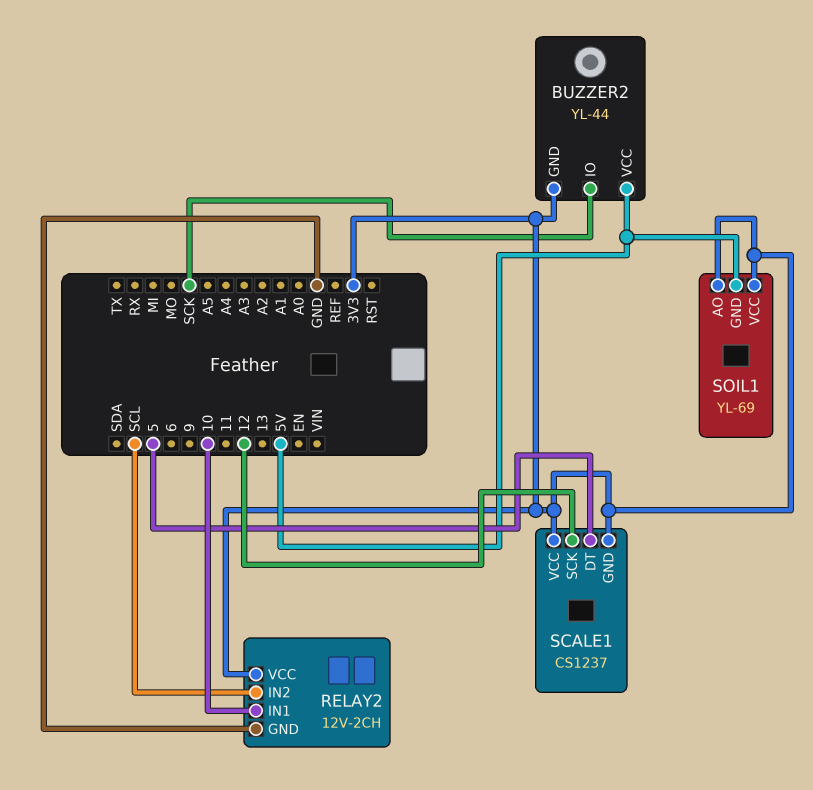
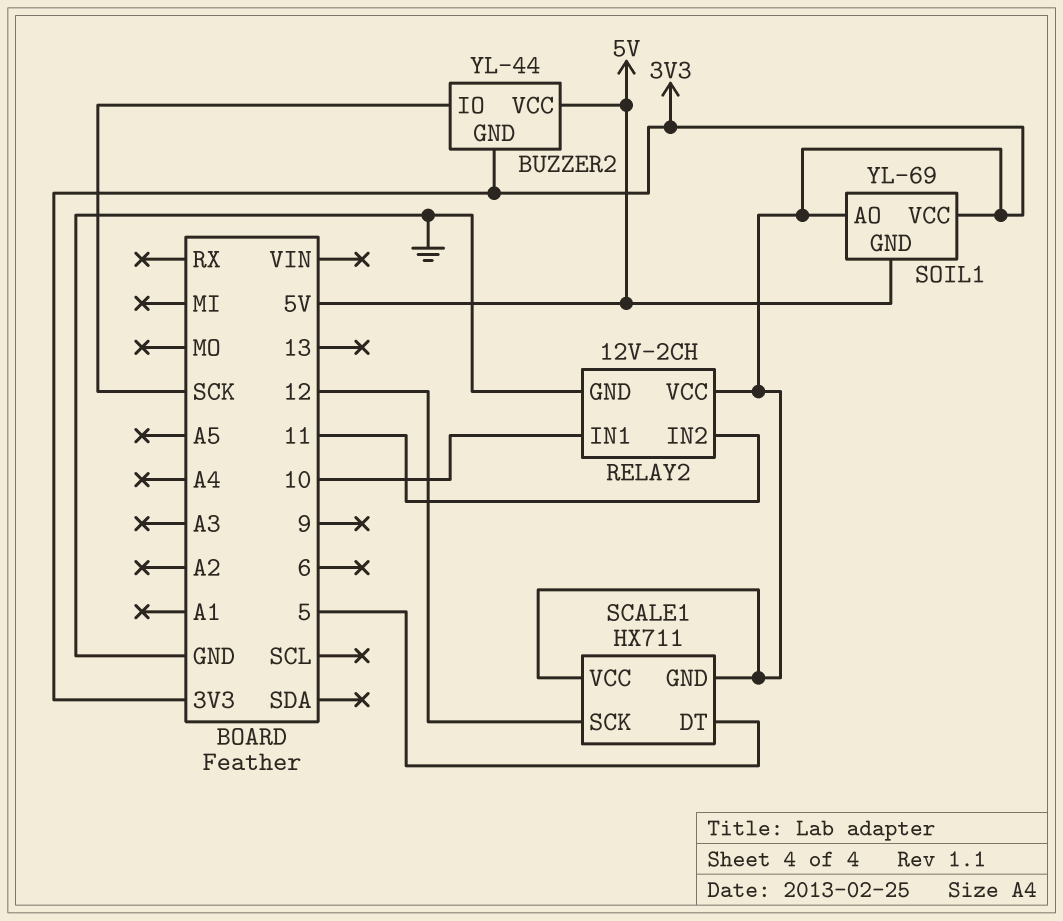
RELAY2 pin IN2: SCL -> 11
SCALE1: CS1237 -> HX711

